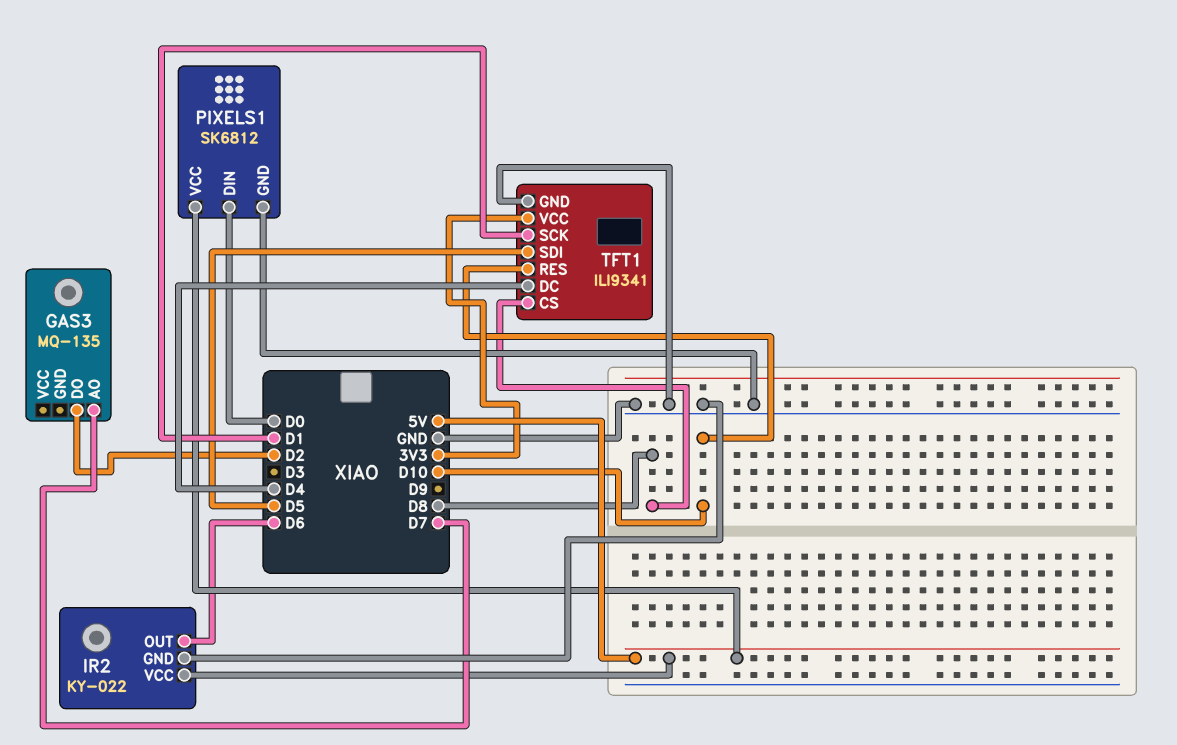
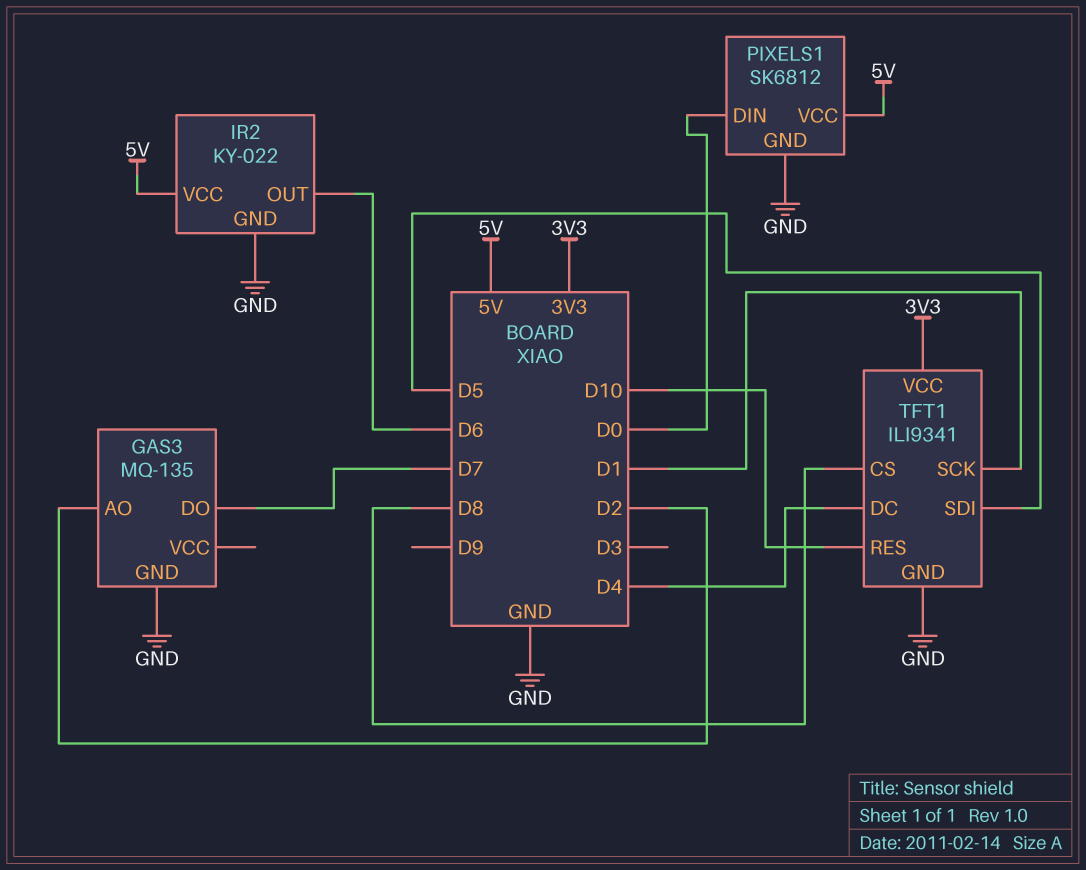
GAS3 pin AO: D7 -> D2
GAS3 pin DO: D2 -> D7
GAS3 pin GND: none -> GND

